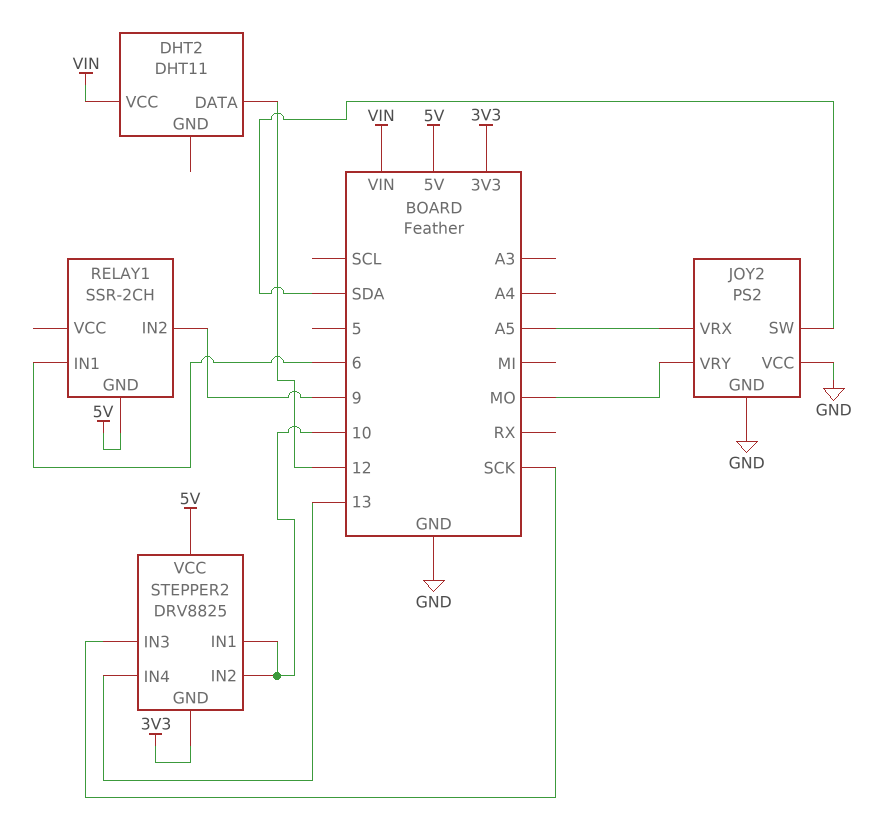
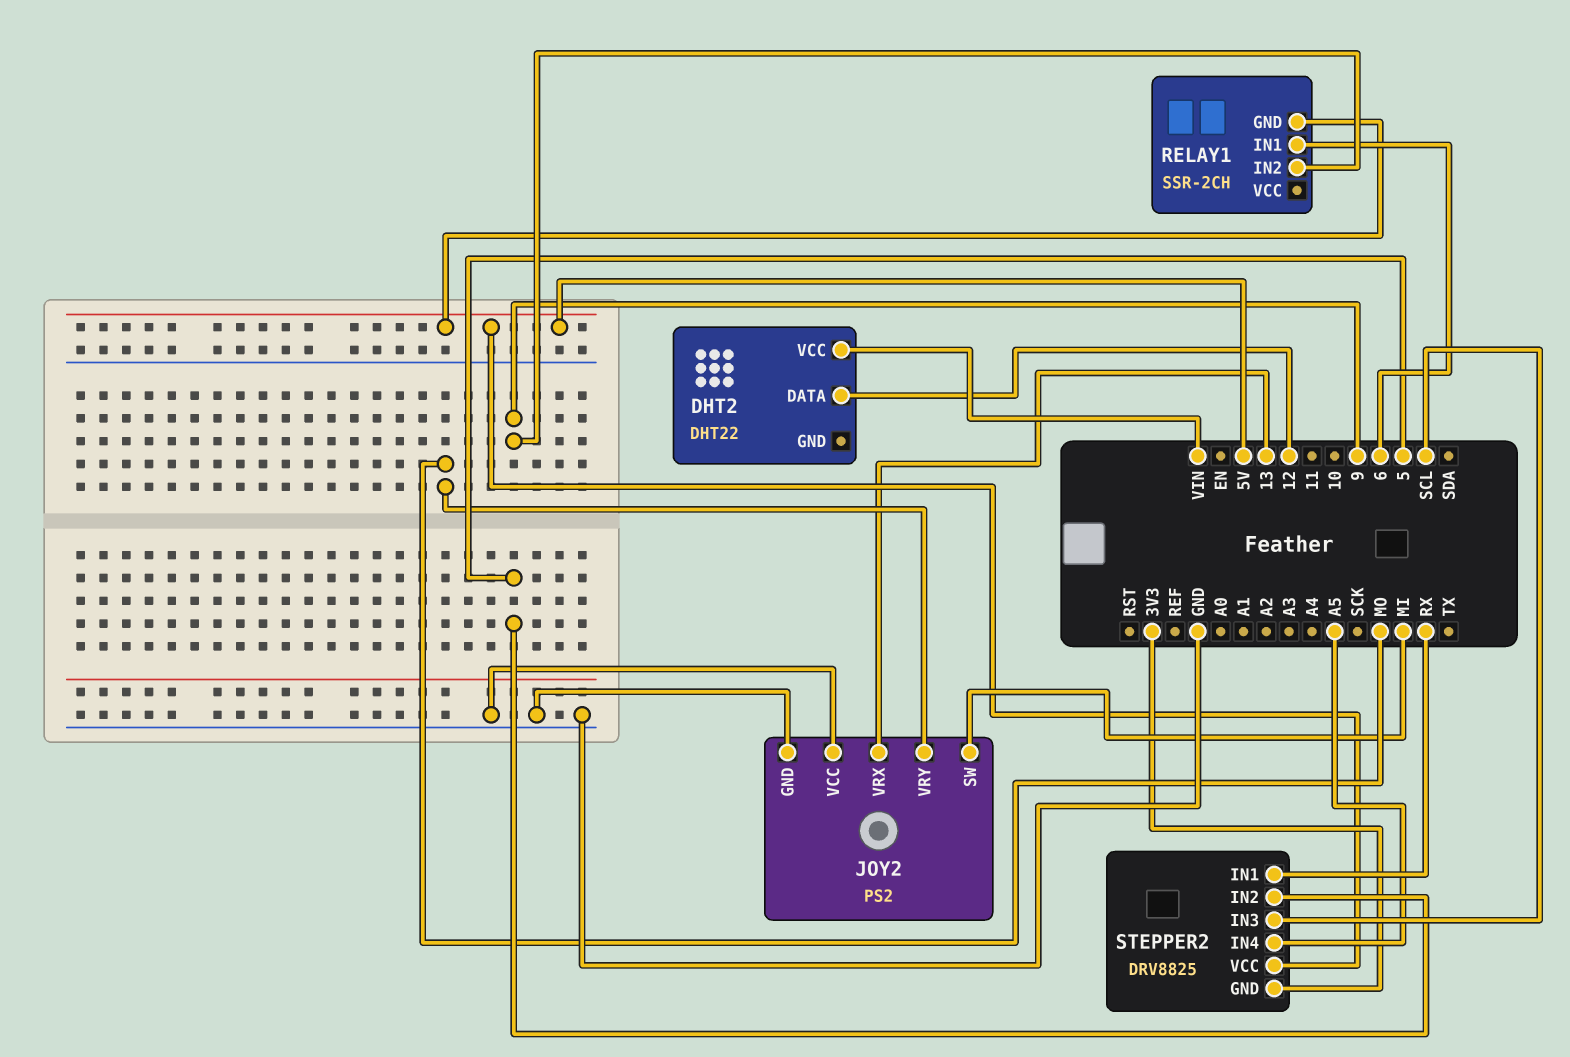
DHT2: DHT11 -> DHT22
JOY2 pin SW: SDA -> MI
JOY2 pin VRX: A5 -> 13
STEPPER2 pin IN1: 10 -> RX
STEPPER2 pin IN2: 10 -> 5
STEPPER2 pin IN3: SCK -> SCL
STEPPER2 pin IN4: 13 -> A5

